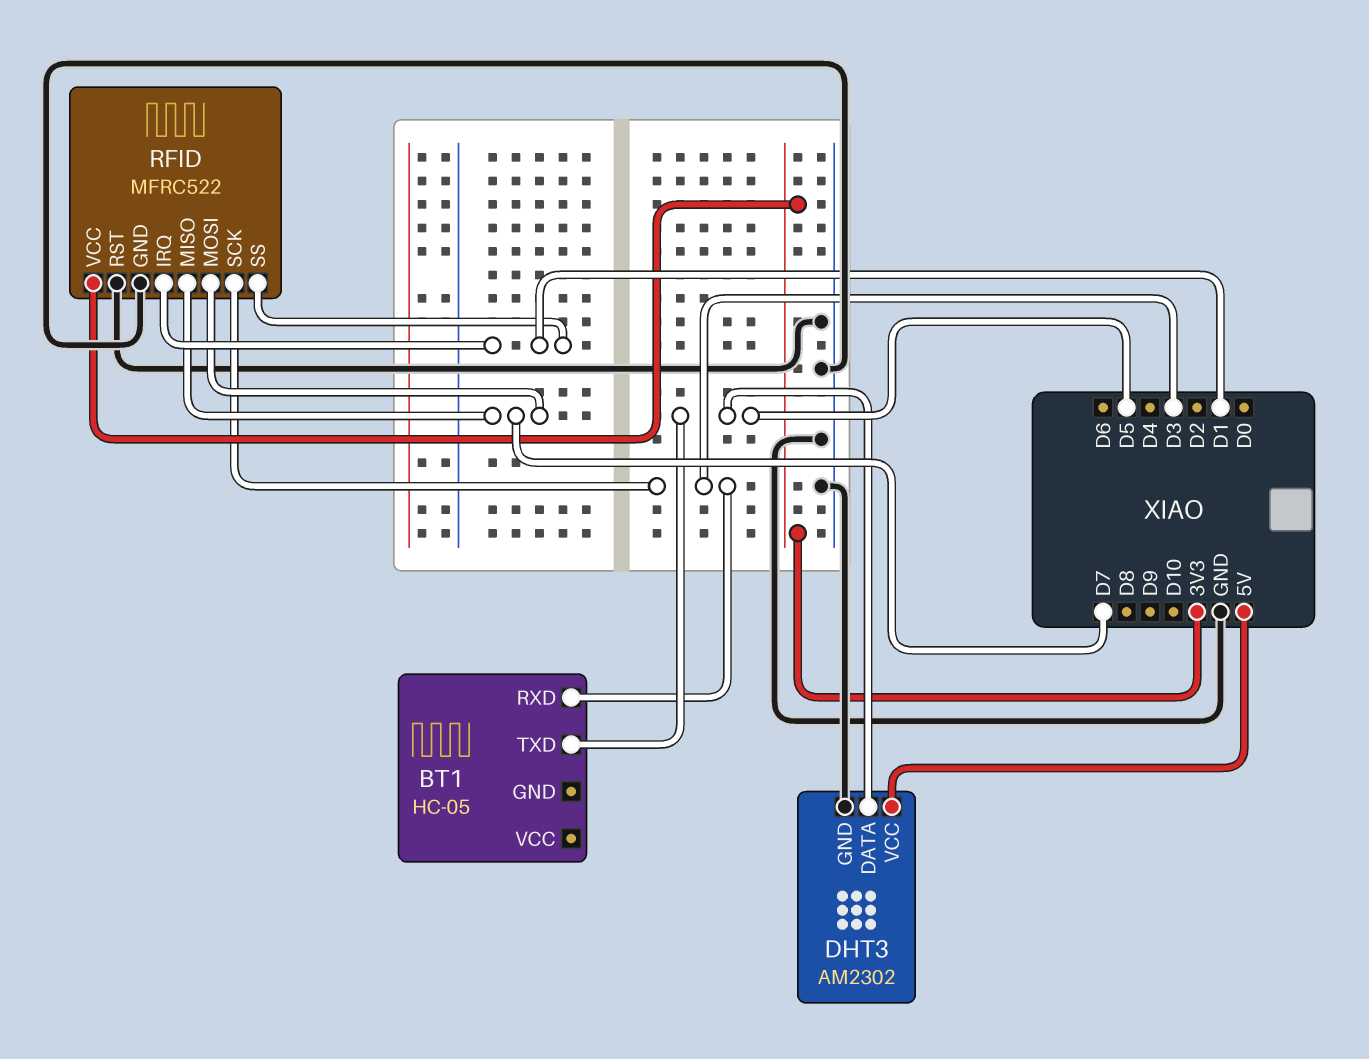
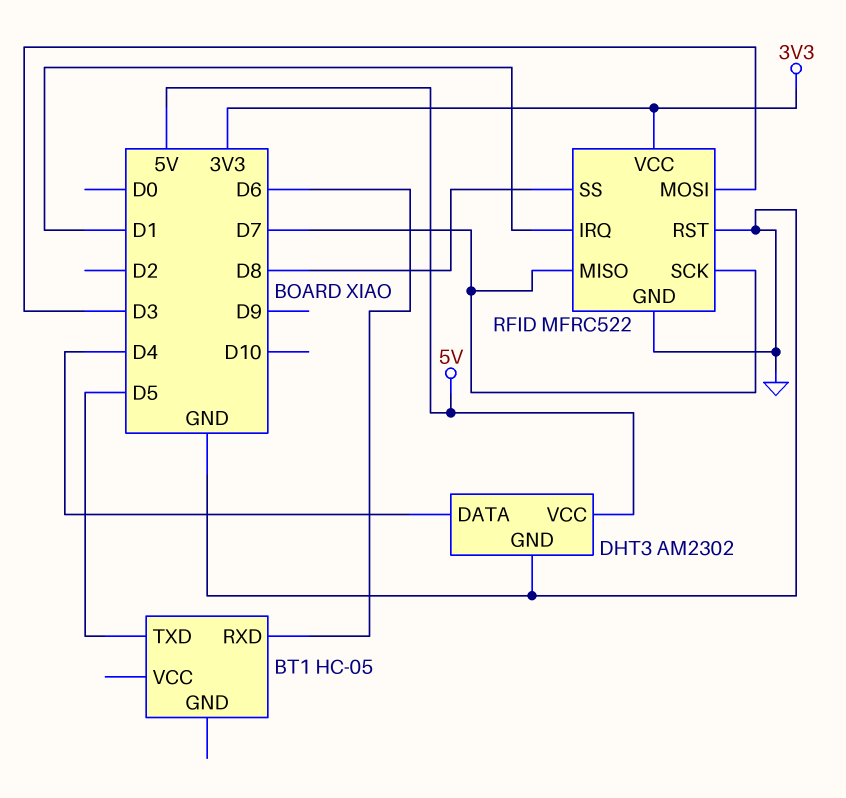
BT1 pin RXD: D3 -> D6
DHT3 pin DATA: D5 -> D4
RFID pin MOSI: D7 -> D3
RFID pin SCK: D3 -> D7
RFID pin SS: D1 -> D8

